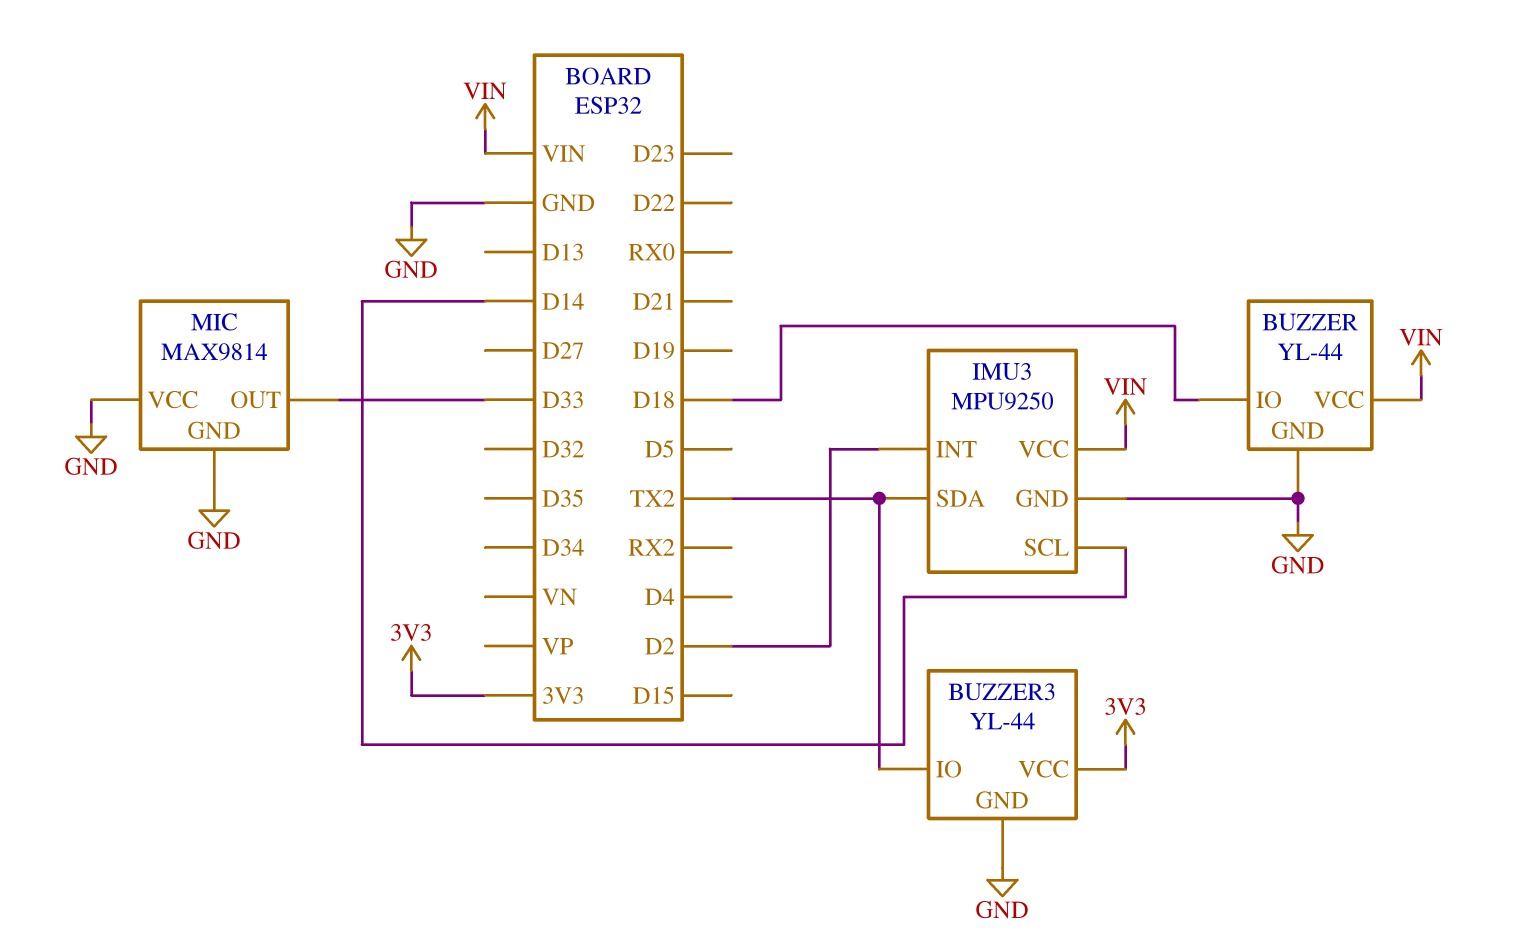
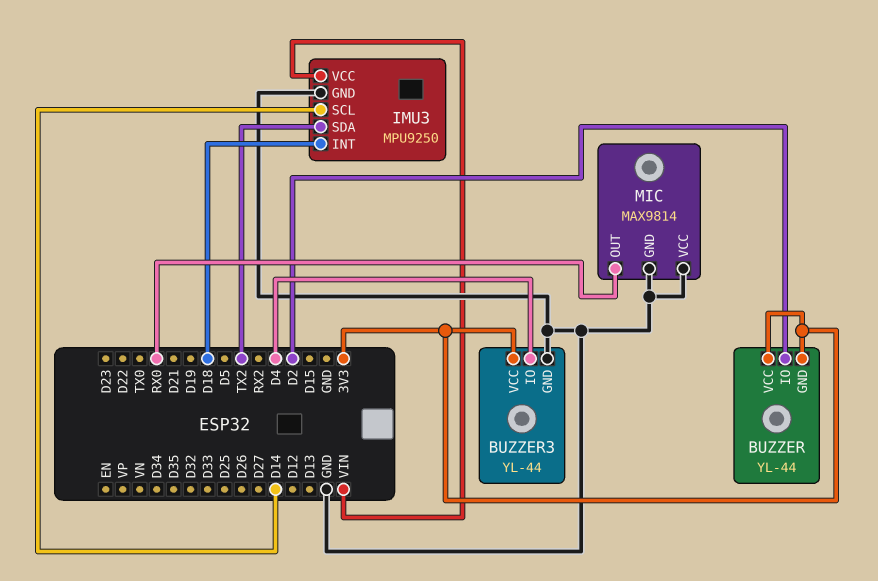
BUZZER pin GND: GND -> 3V3
BUZZER pin IO: D18 -> D2
BUZZER pin VCC: VIN -> 3V3
BUZZER3 pin IO: TX2 -> D4
IMU3 pin INT: D2 -> D18
MIC pin OUT: D33 -> RX0

